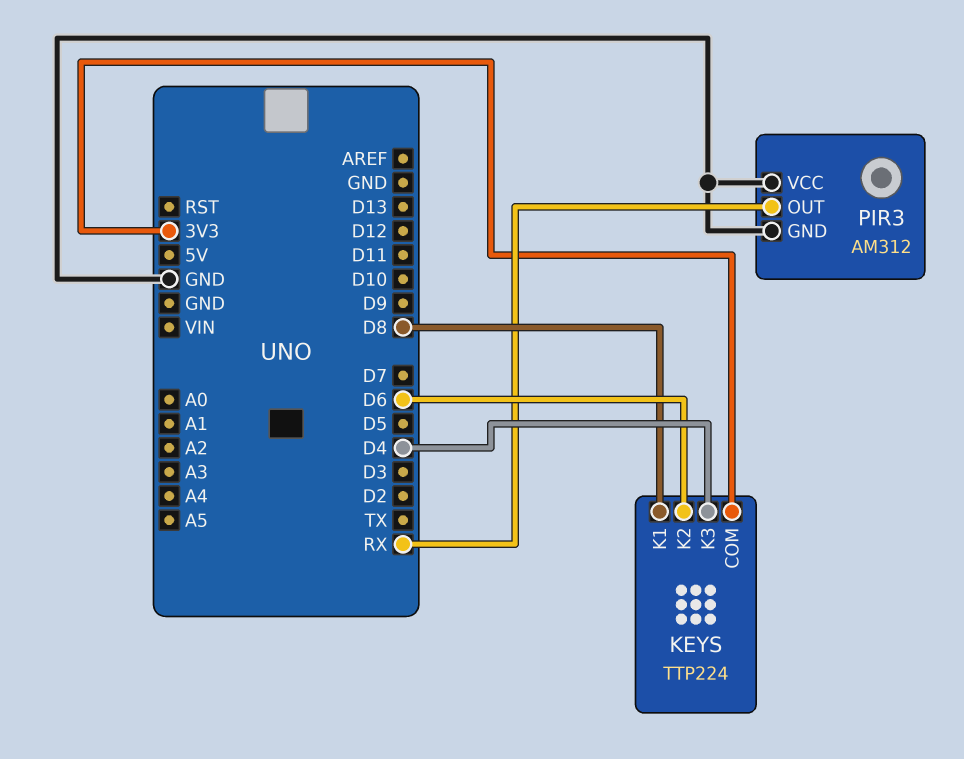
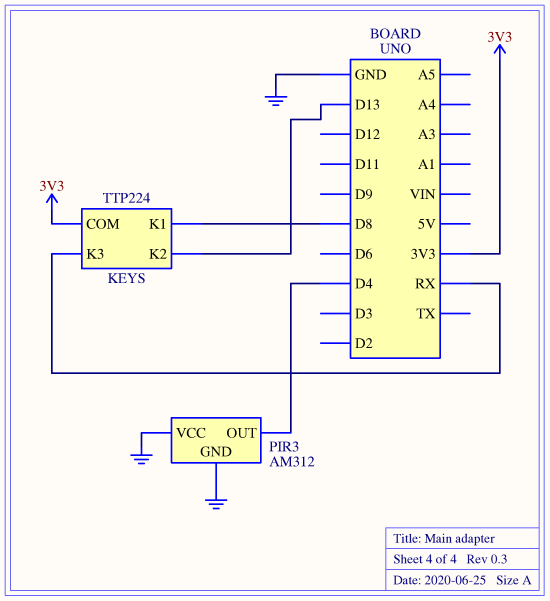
KEYS pin K2: D6 -> D13
KEYS pin K3: D4 -> RX
PIR3 pin OUT: RX -> D4

